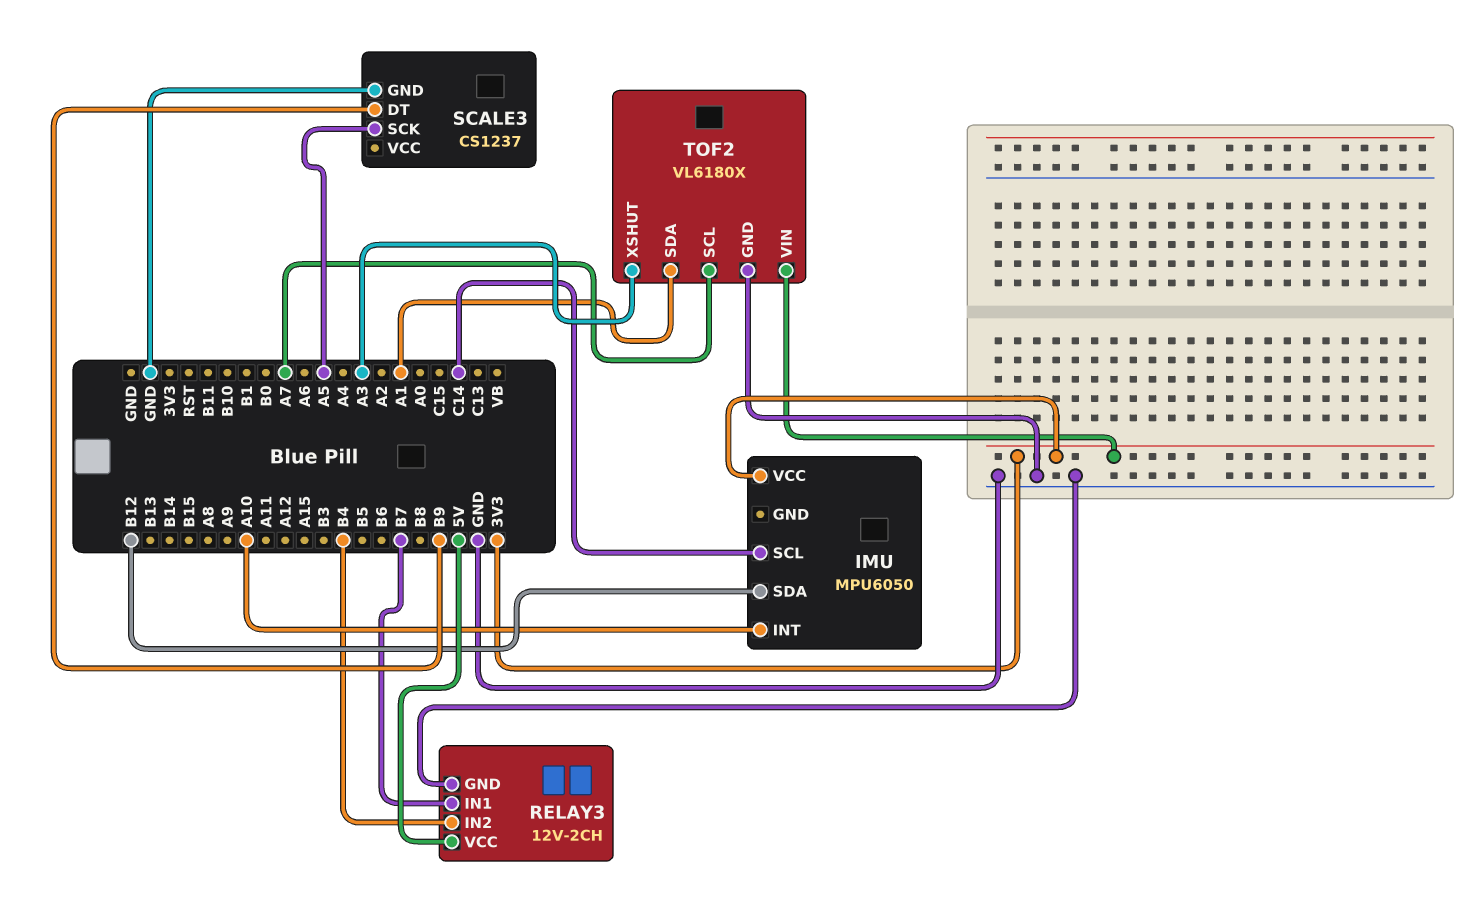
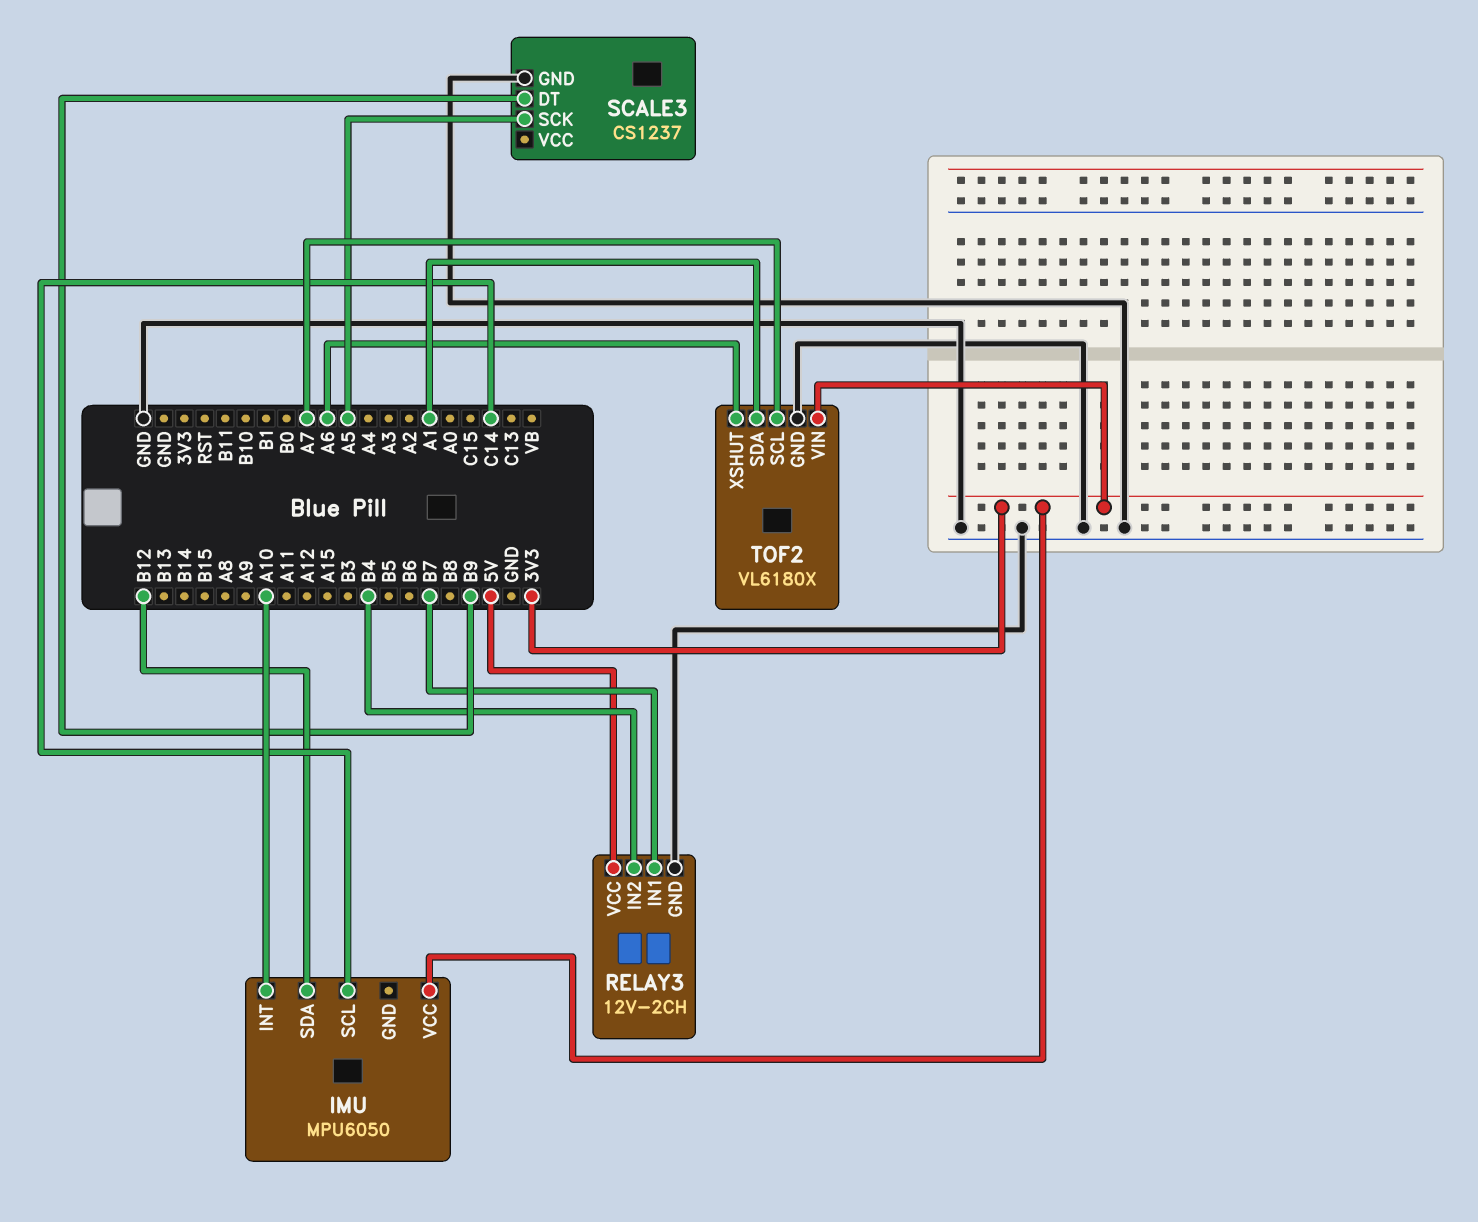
TOF2 pin XSHUT: A3 -> A6

